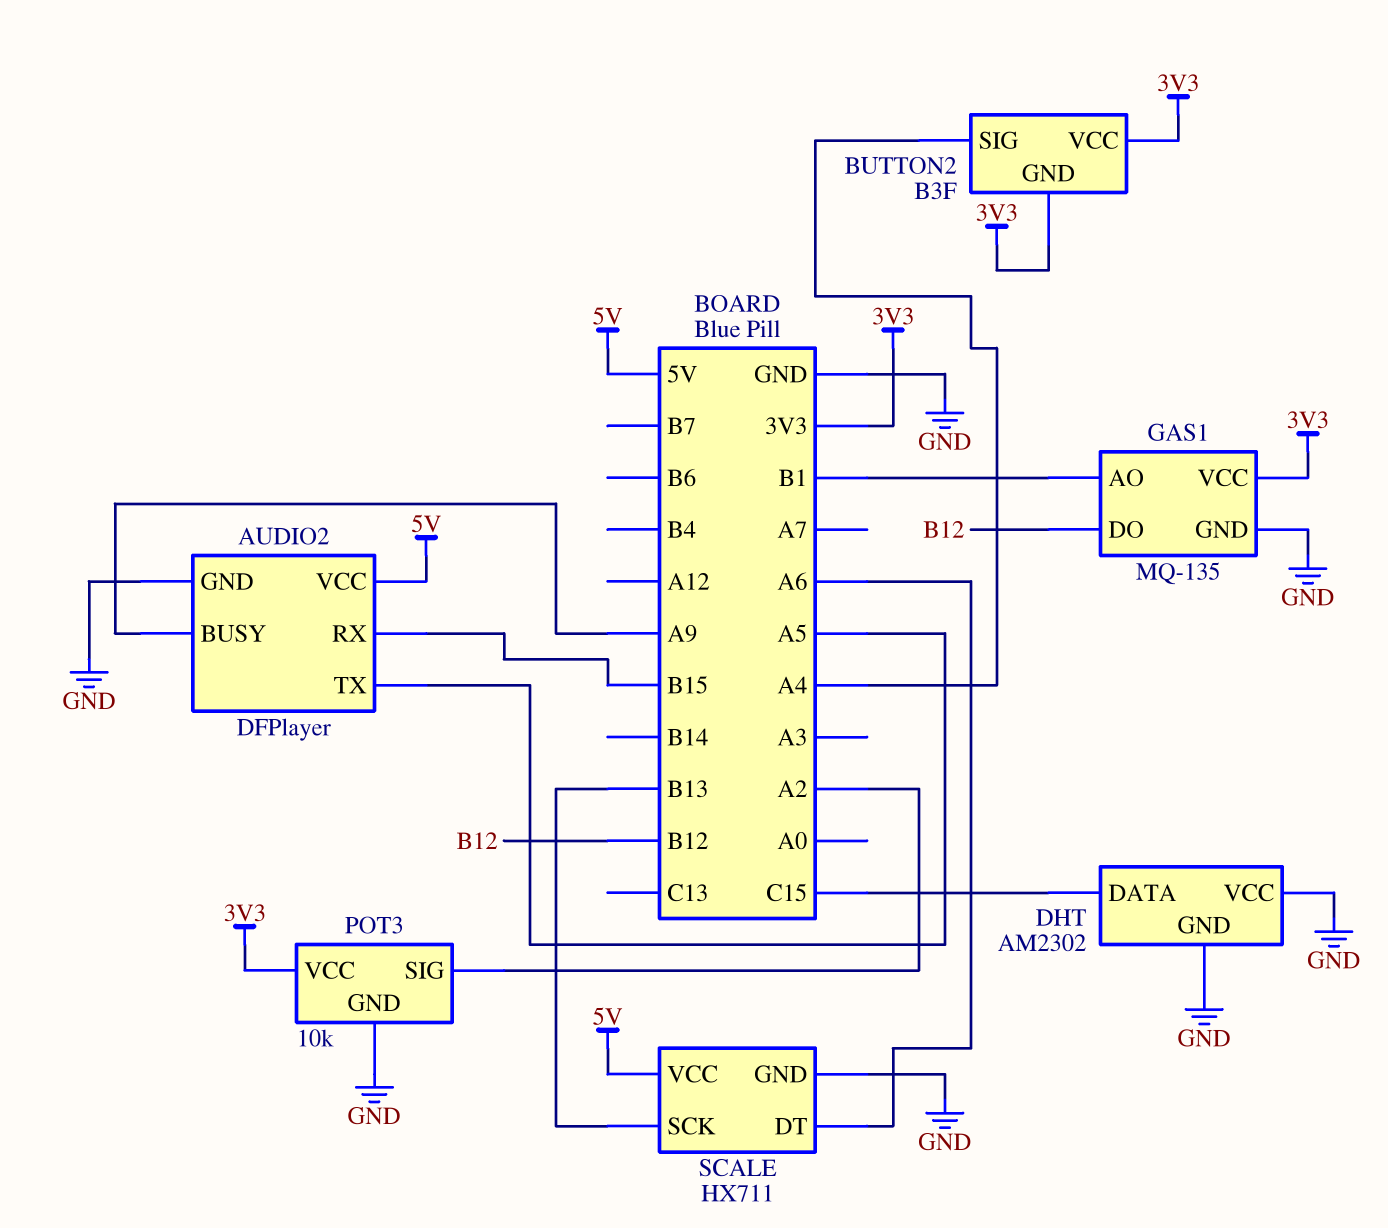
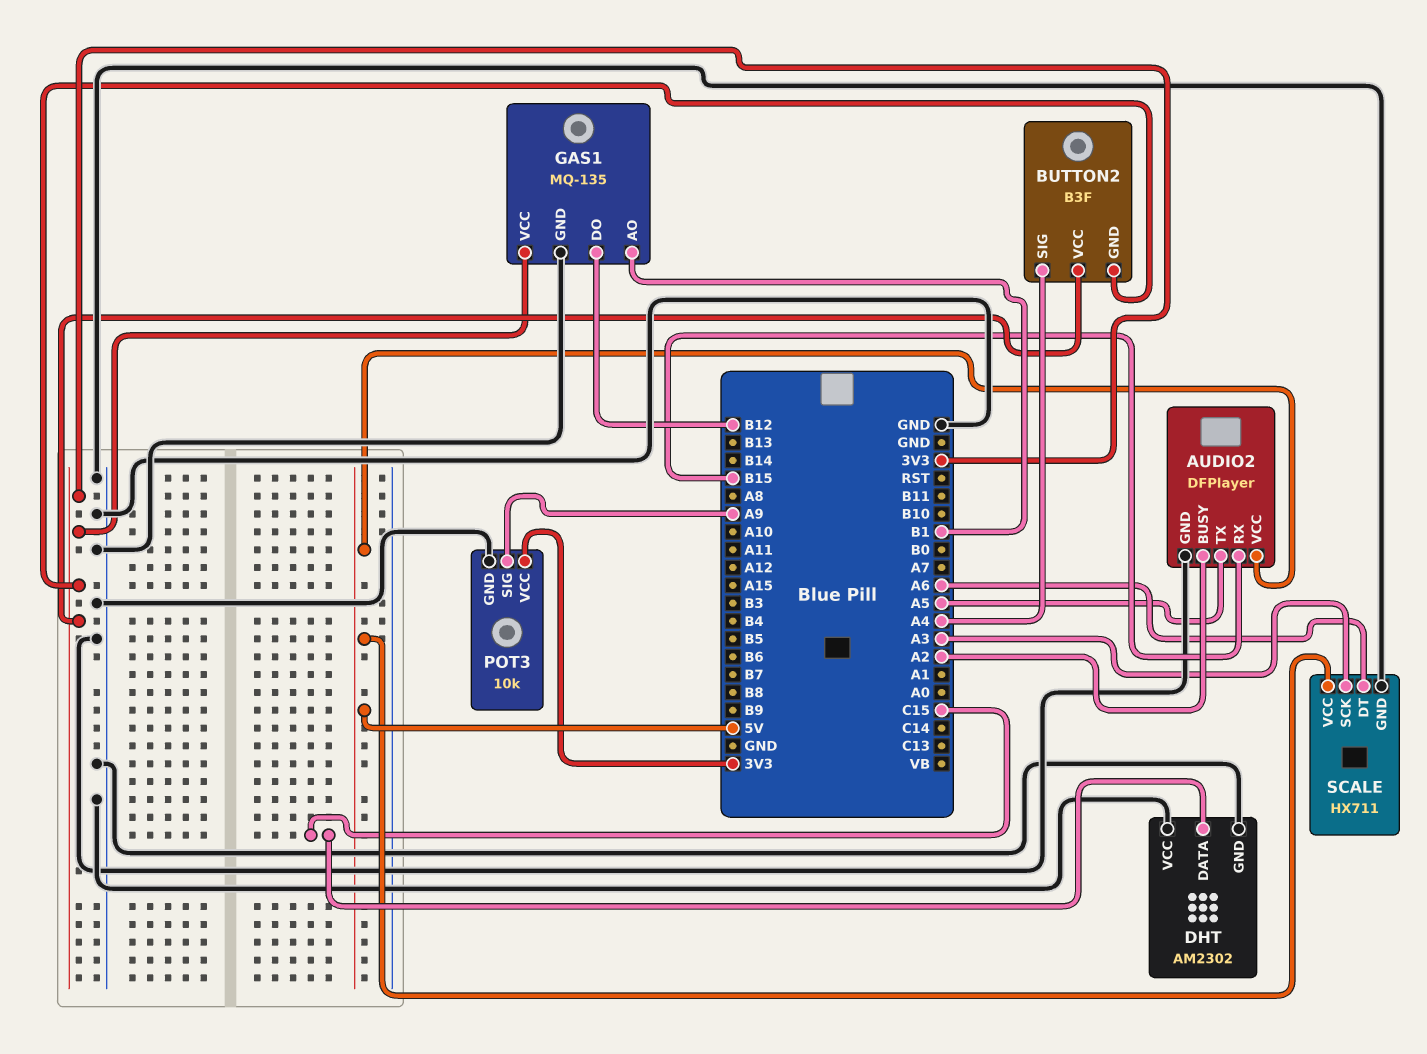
AUDIO2 pin BUSY: A9 -> A2
POT3 pin SIG: A2 -> A9
SCALE pin SCK: B13 -> A3

